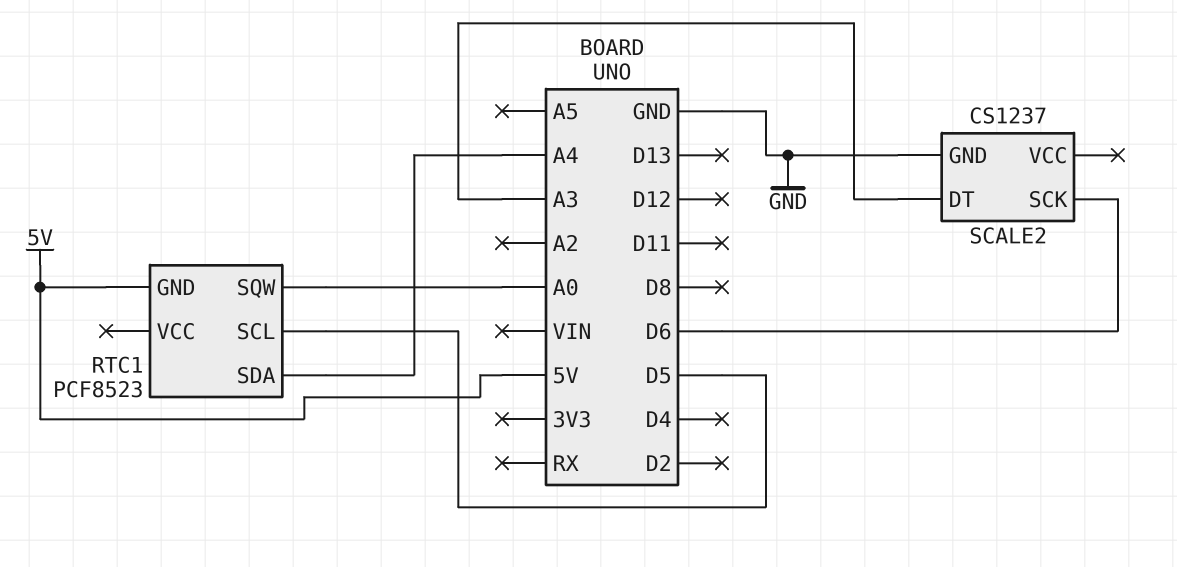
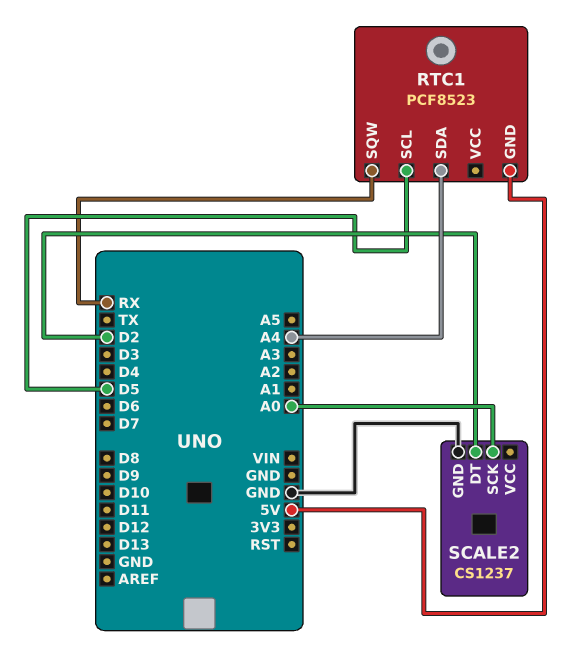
RTC1 pin SQW: A0 -> RX
SCALE2 pin DT: A3 -> D2
SCALE2 pin SCK: D6 -> A0

